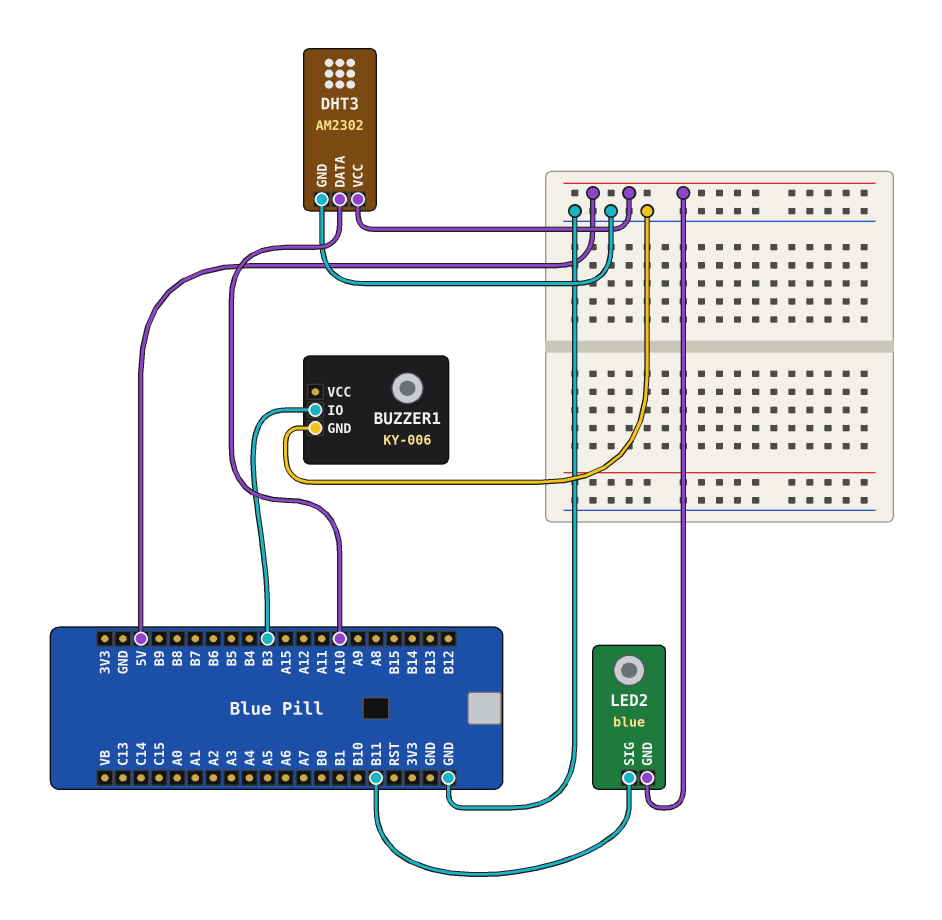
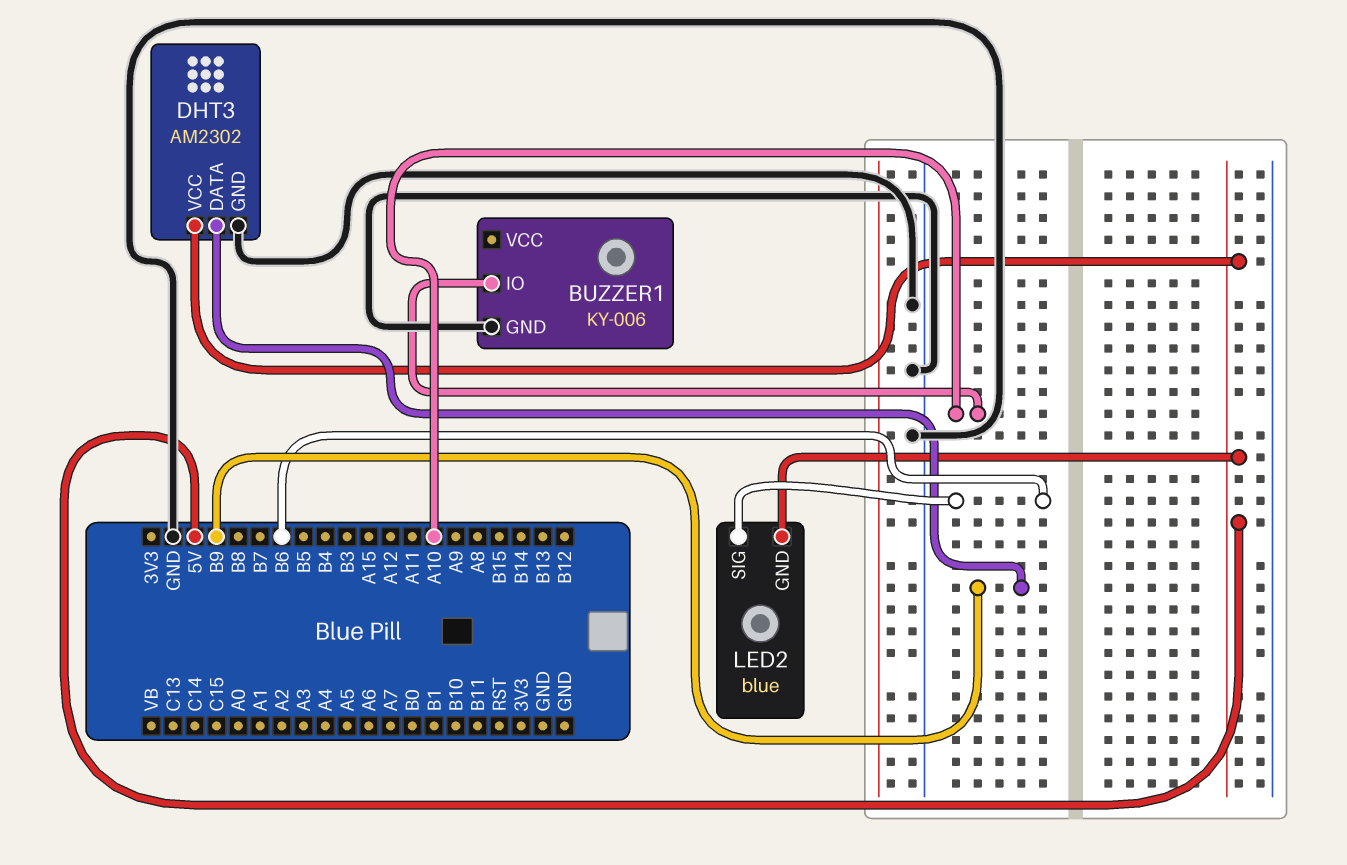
BUZZER1 pin IO: B3 -> A10
DHT3 pin DATA: A10 -> B9
LED2 pin SIG: B11 -> B6

